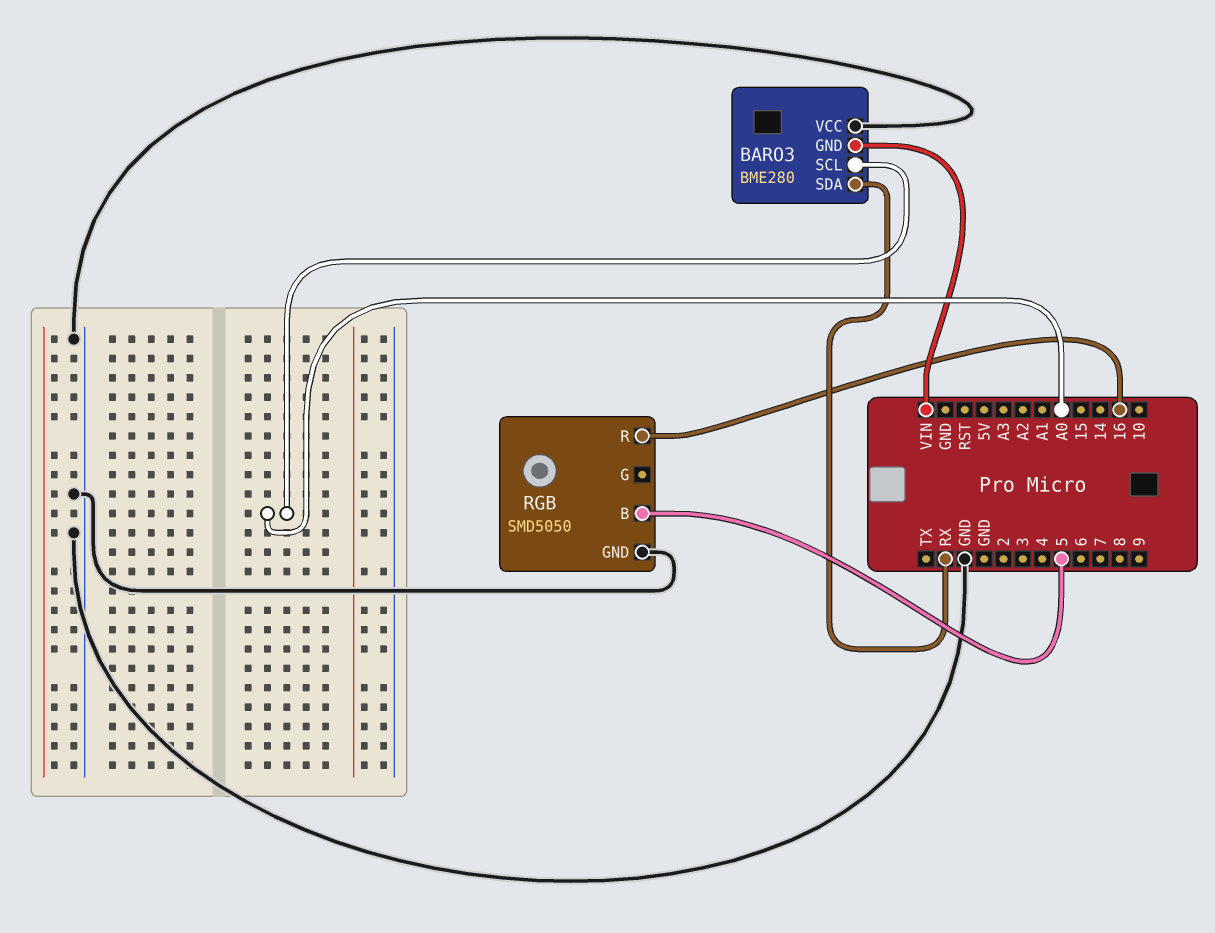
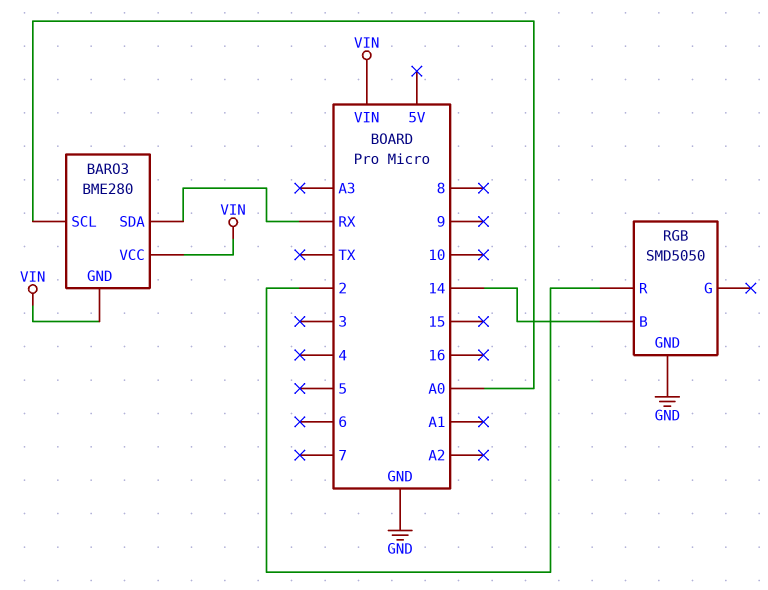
BARO3 pin VCC: GND -> VIN
RGB pin B: 5 -> 14
RGB pin R: 16 -> 2

